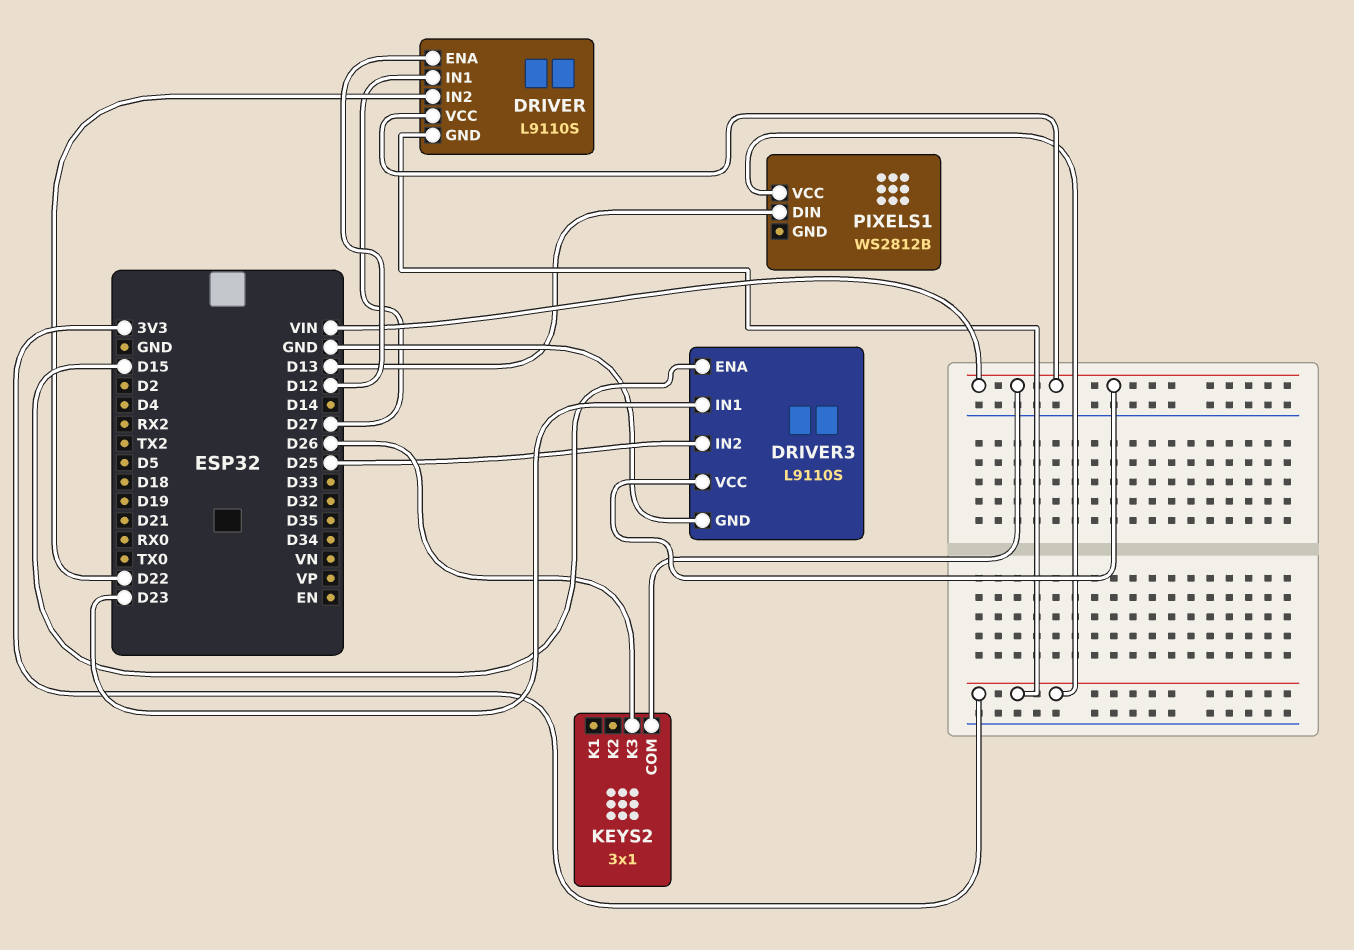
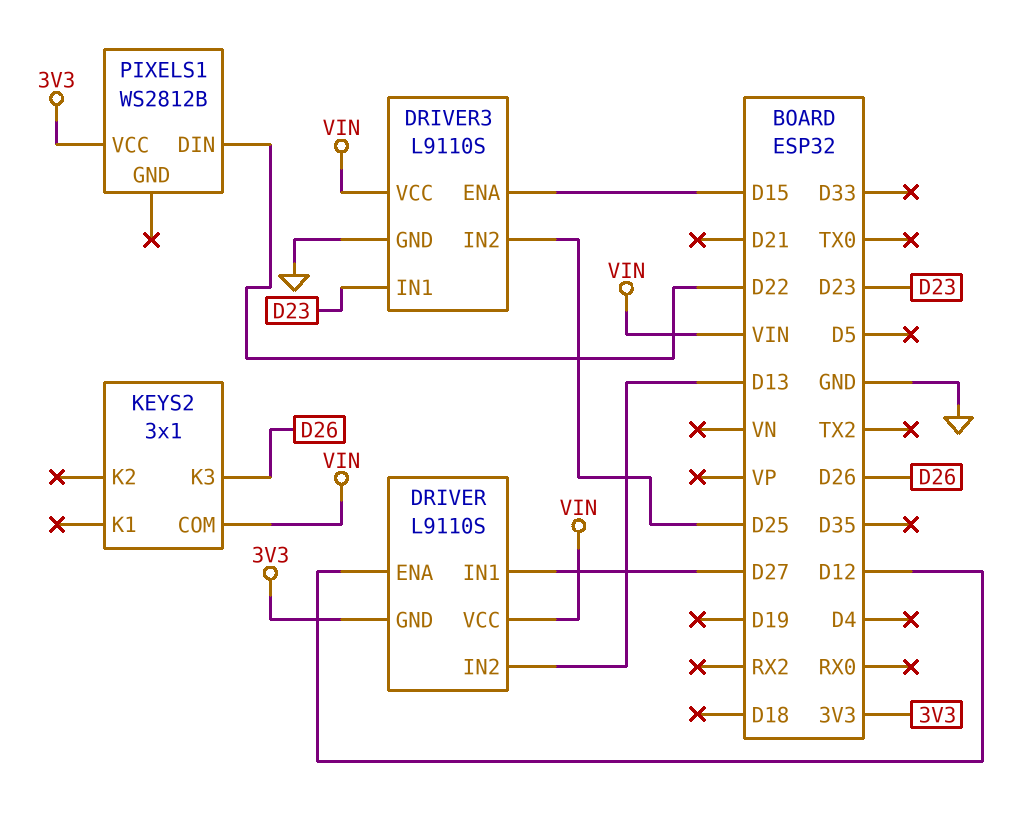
DRIVER pin IN2: D22 -> D13
PIXELS1 pin DIN: D13 -> D22

